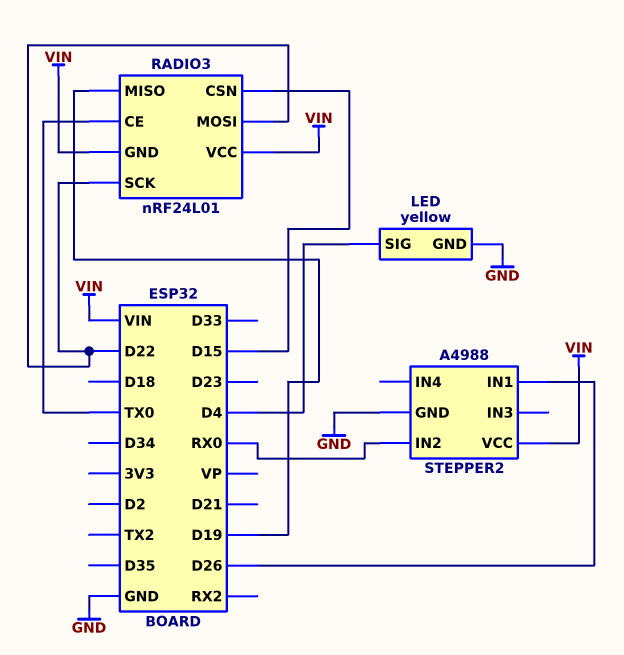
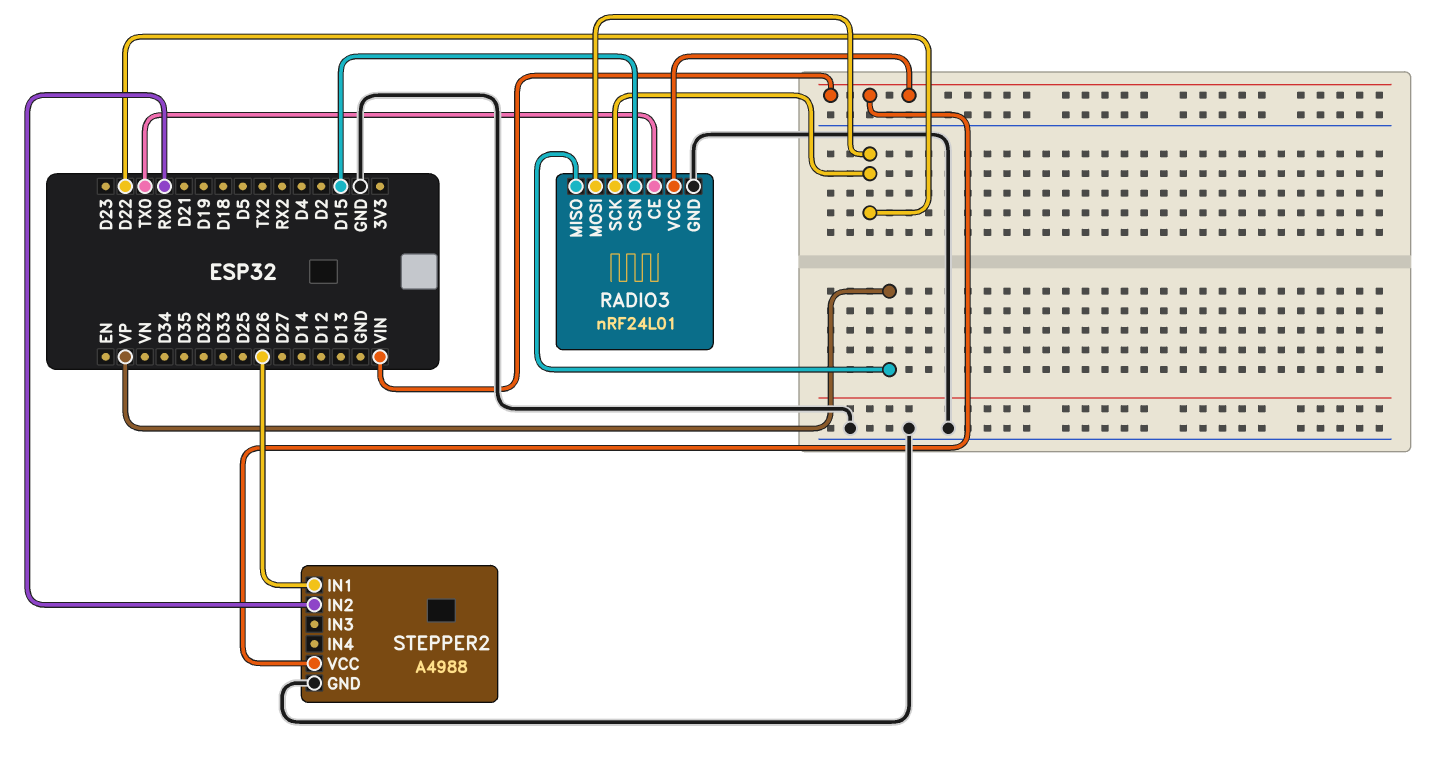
LED: yellow -> none
LED pin GND: GND -> none
LED pin SIG: D4 -> none
RADIO3 pin GND: VIN -> GND
RADIO3 pin MISO: D19 -> VP

